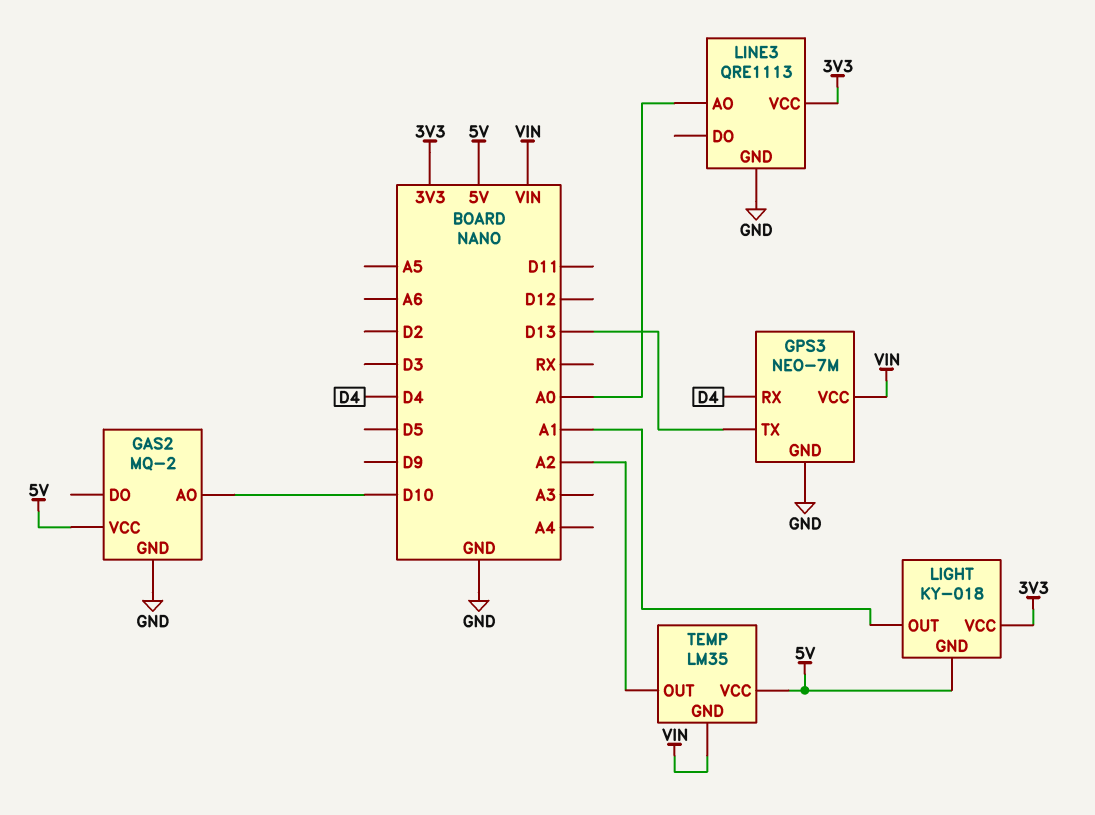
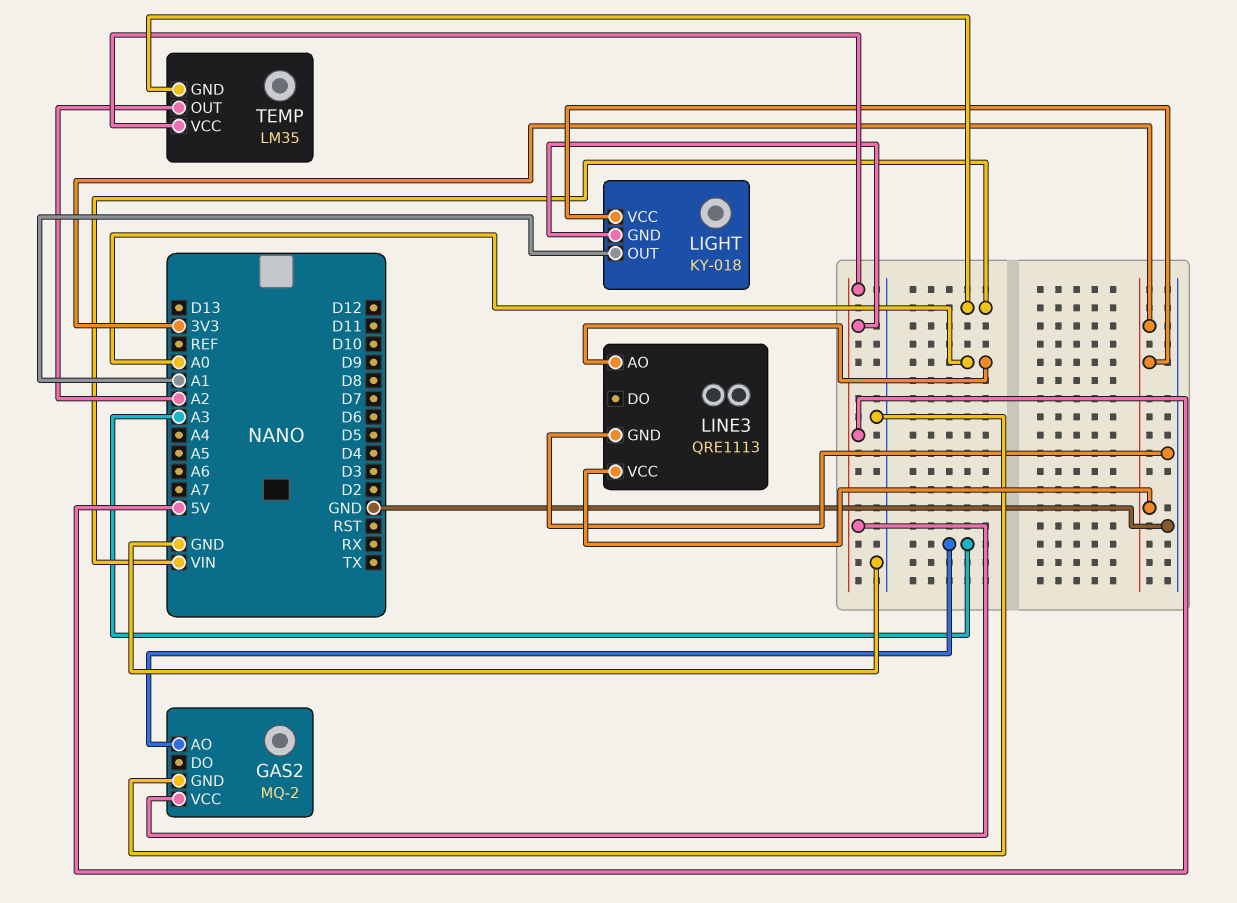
GAS2 pin AO: D10 -> A3
GPS3: NEO-7M -> none
GPS3 pin GND: GND -> none
GPS3 pin RX: D4 -> none
GPS3 pin TX: D13 -> none
GPS3 pin VCC: VIN -> none

